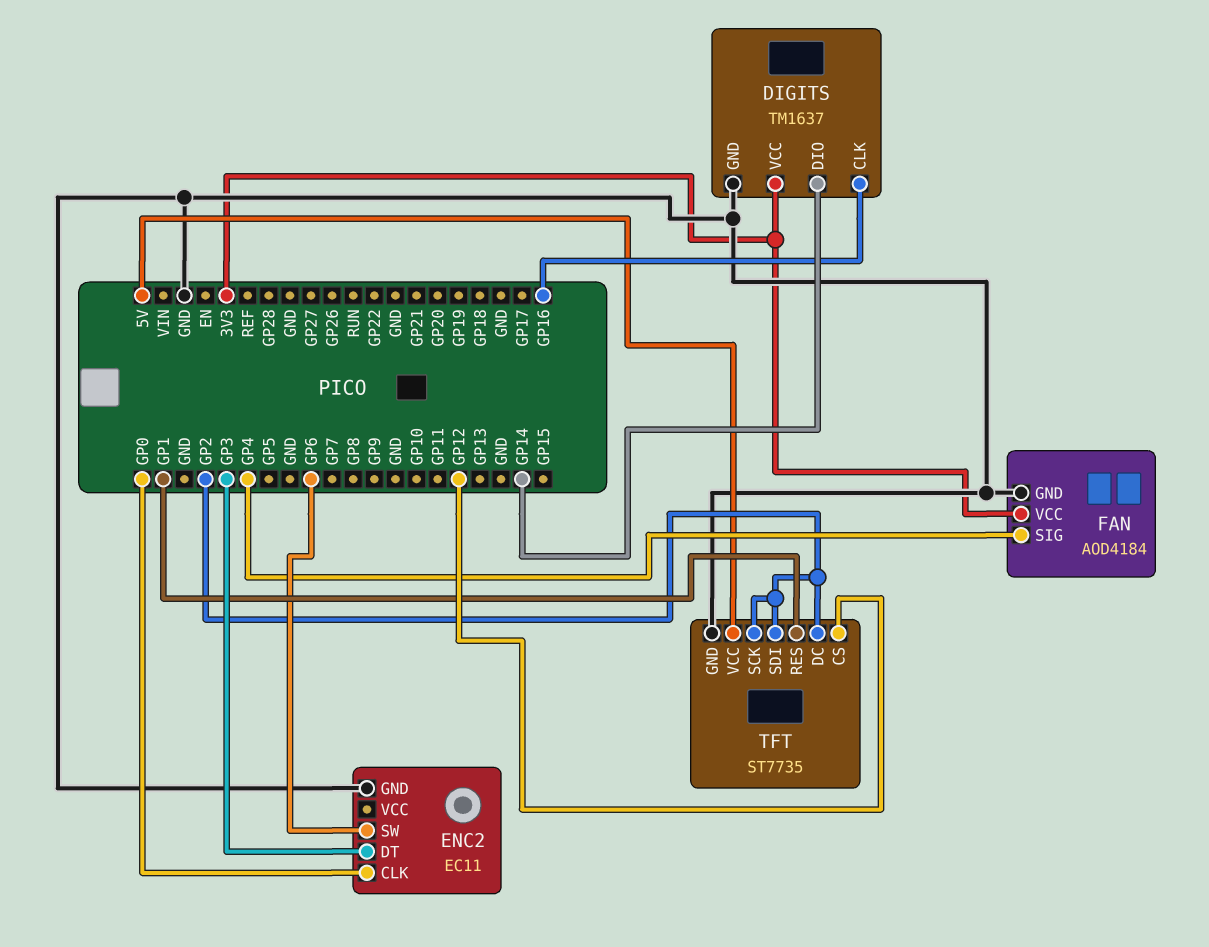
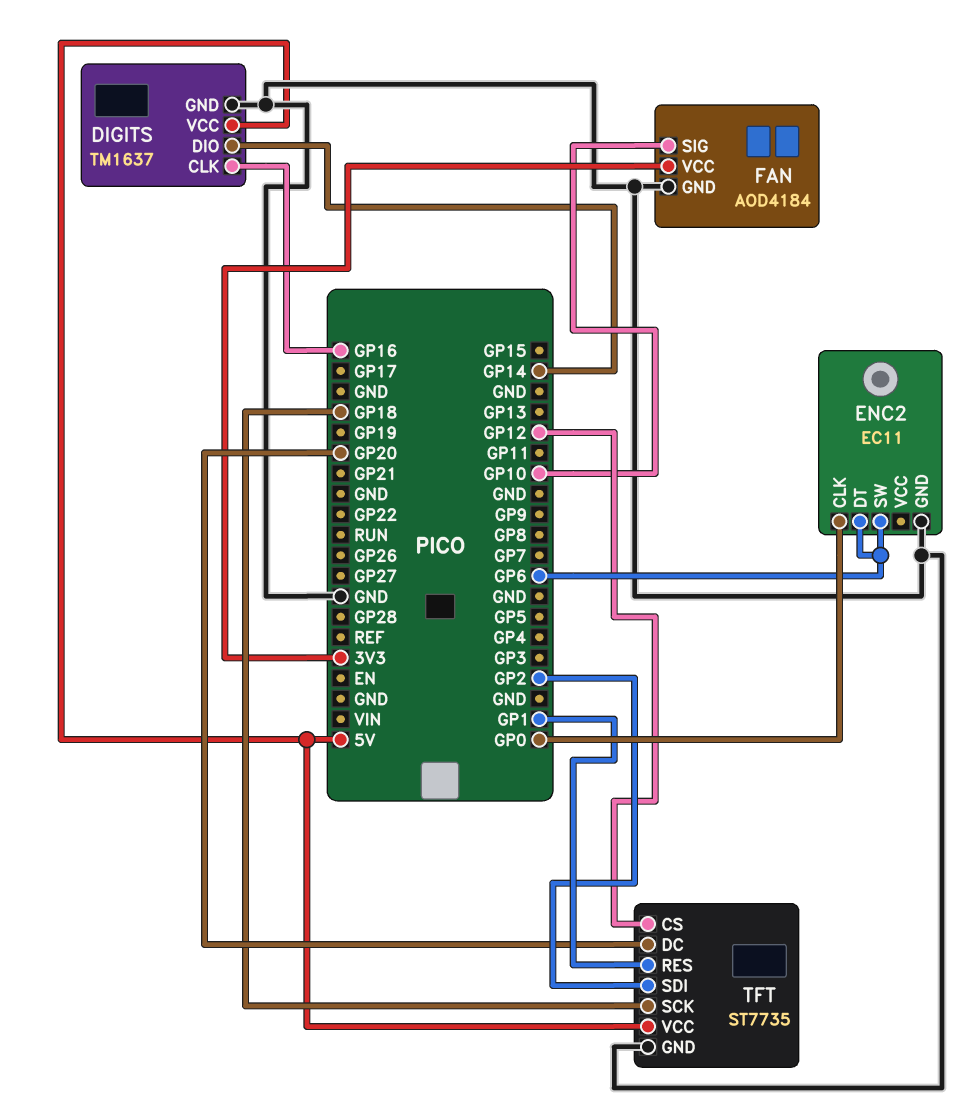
DIGITS pin VCC: 3V3 -> 5V
ENC2 pin DT: GP3 -> GP6
FAN pin SIG: GP4 -> GP10
TFT pin DC: GP2 -> GP20
TFT pin SCK: GP2 -> GP18

